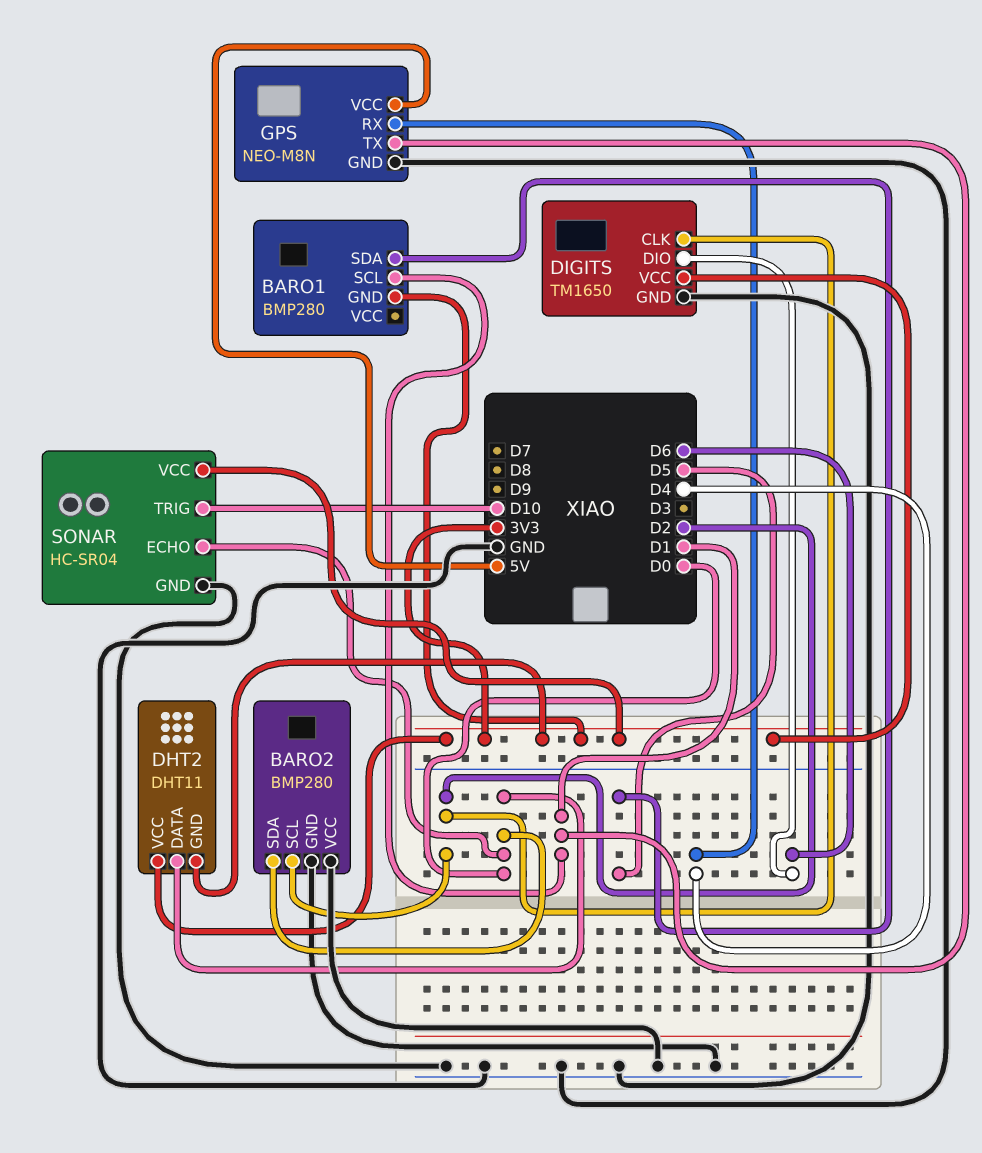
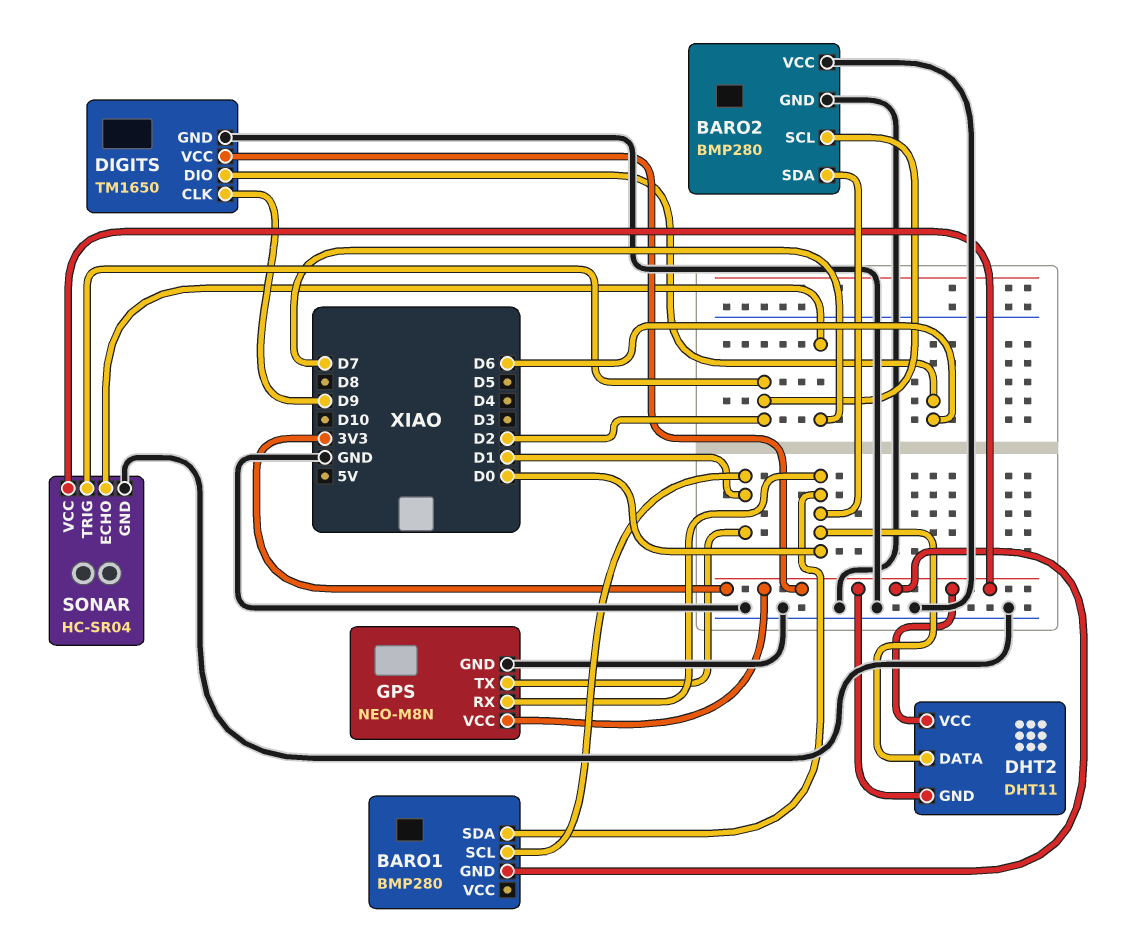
BARO1 pin SDA: D5 -> D0
DIGITS pin CLK: D2 -> D9
GPS pin RX: D4 -> D0
GPS pin VCC: 5V -> 3V3
SONAR pin ECHO: D0 -> D7
SONAR pin TRIG: D10 -> D2

